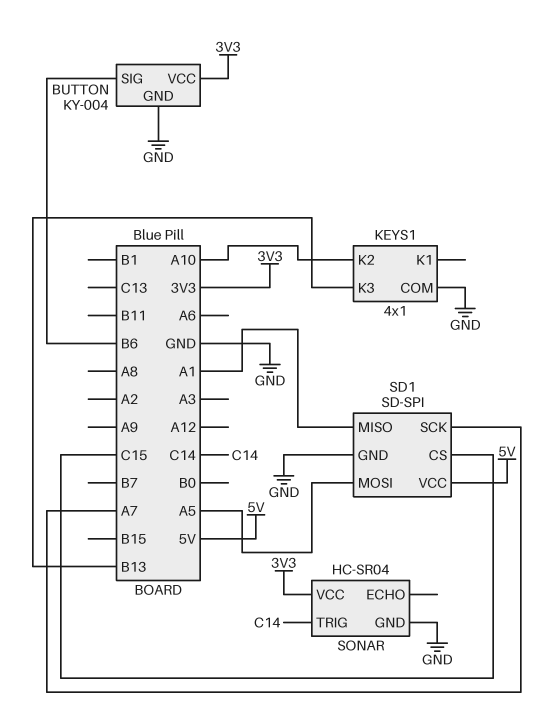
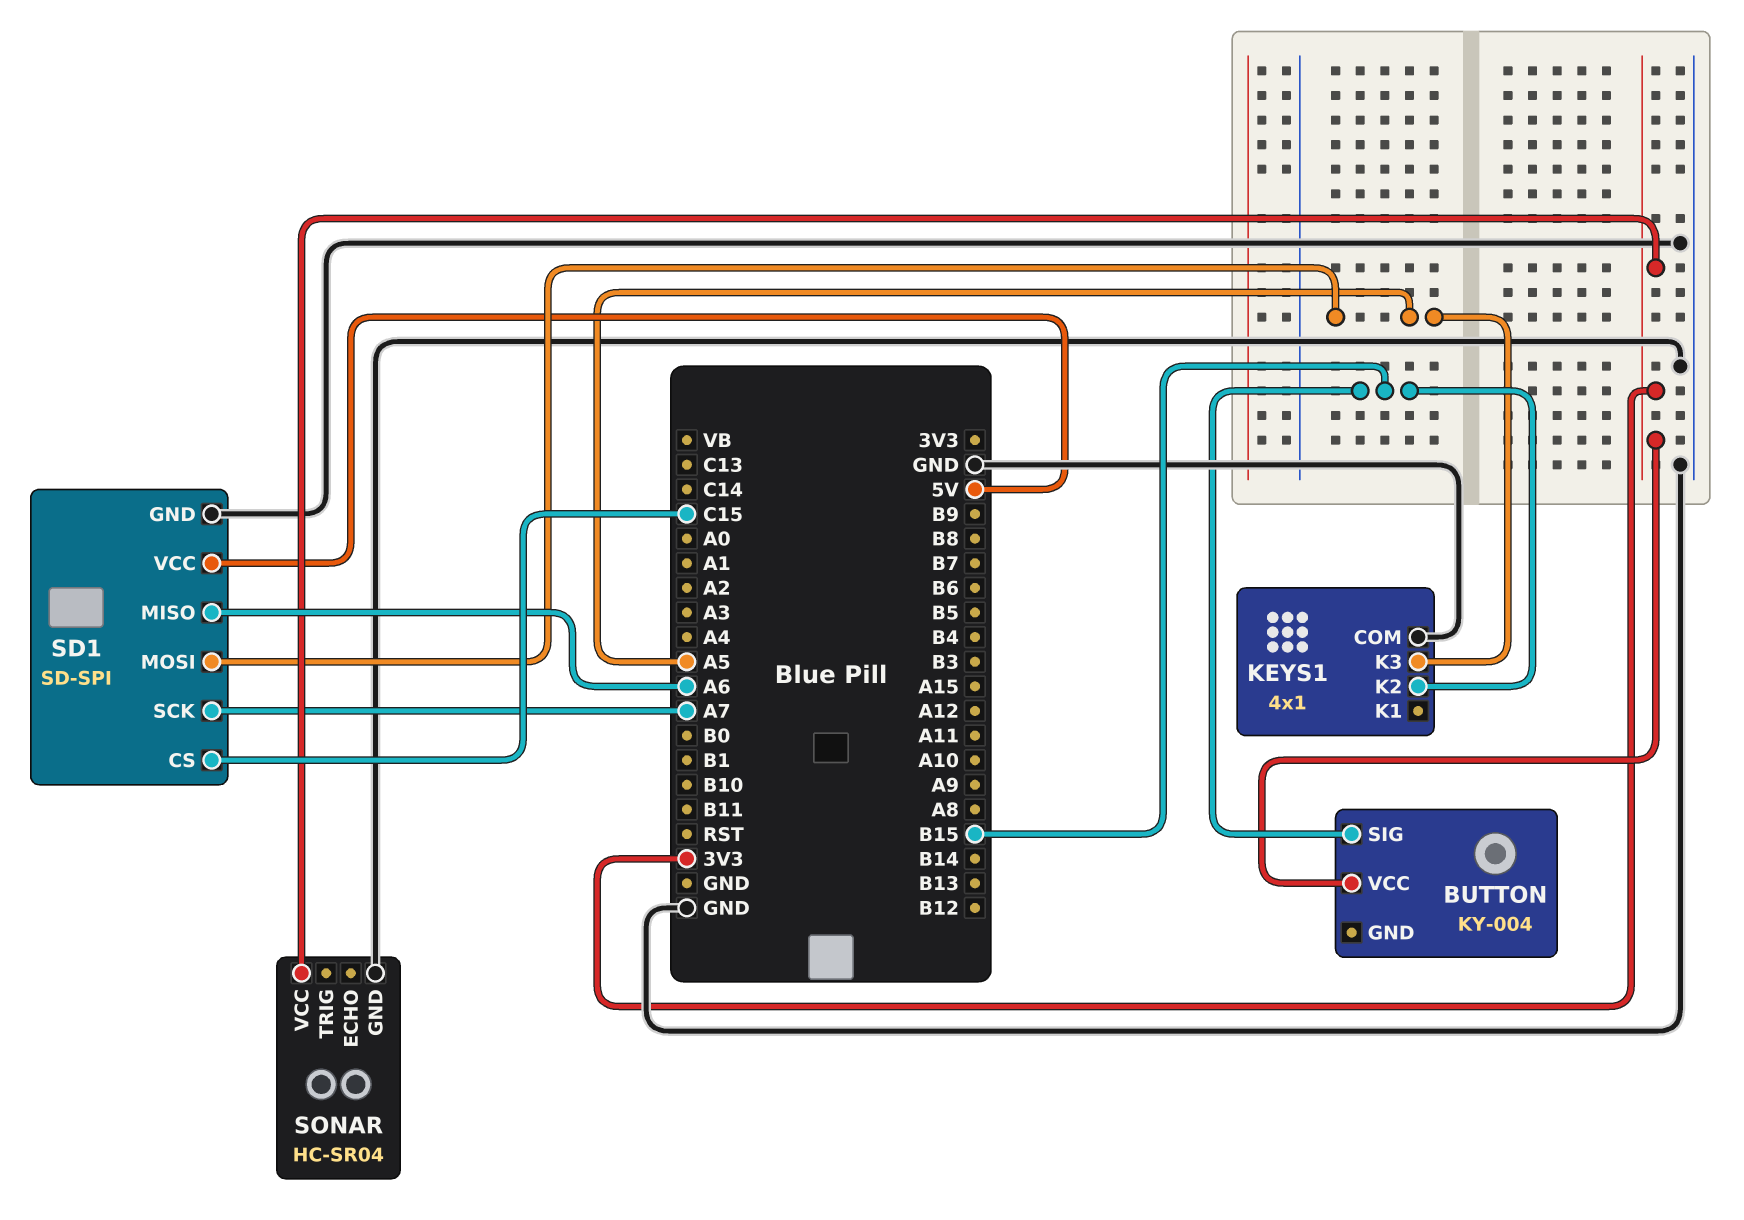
BUTTON pin GND: GND -> none
BUTTON pin SIG: B6 -> B15
KEYS1 pin K2: A10 -> B15
KEYS1 pin K3: B13 -> A5
SD1 pin MISO: A1 -> A6
SONAR pin TRIG: C14 -> none

